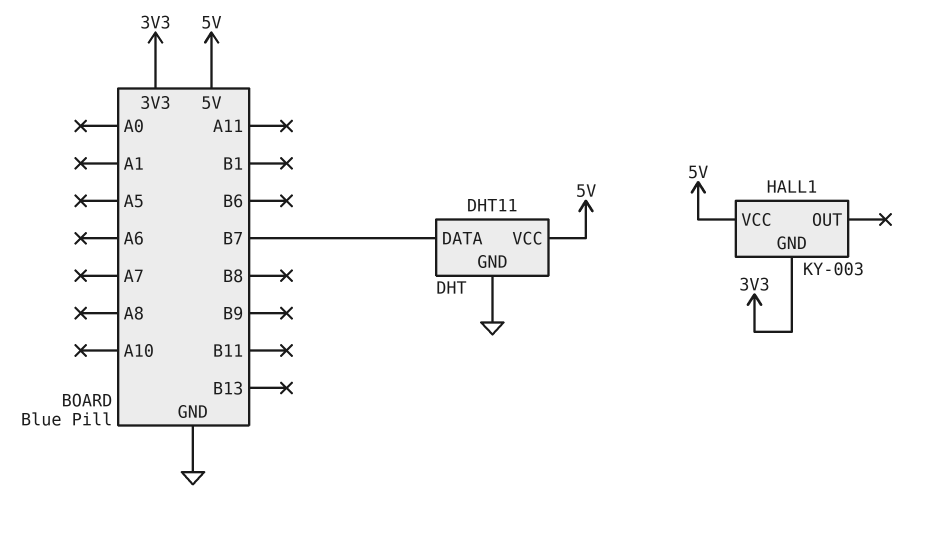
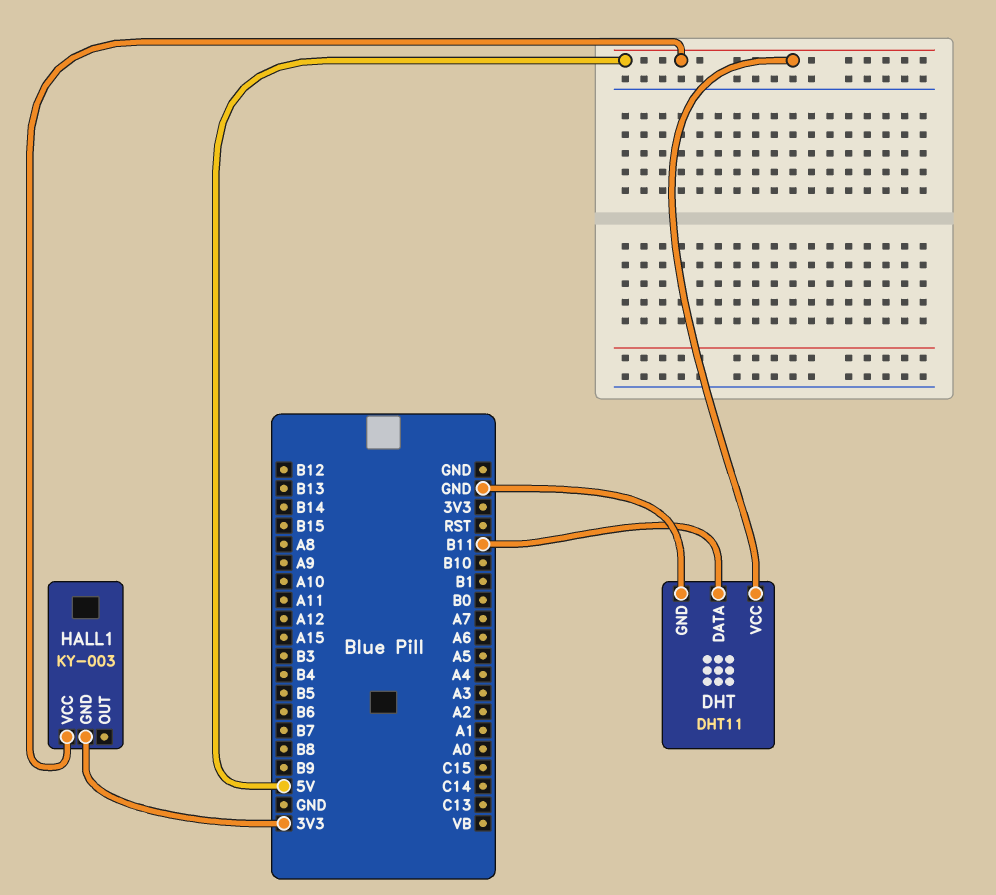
DHT pin DATA: B7 -> B11

